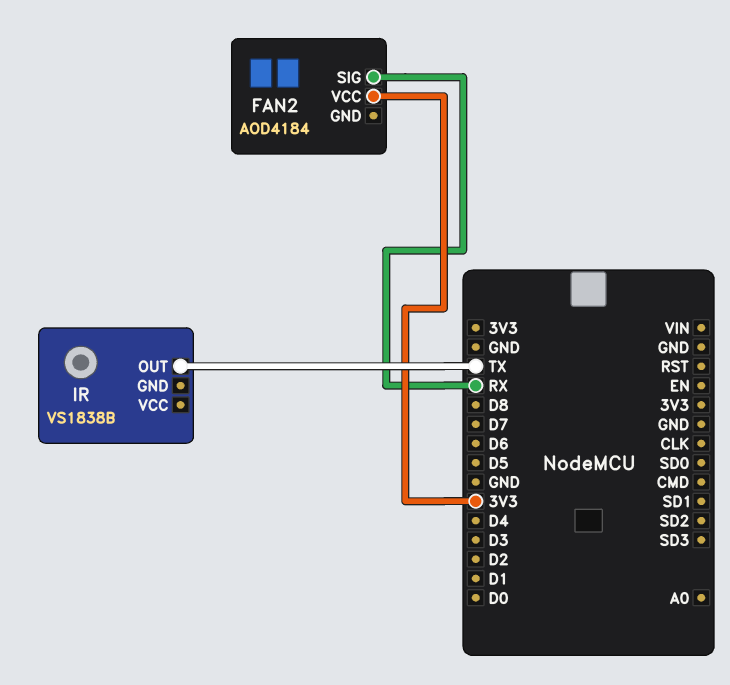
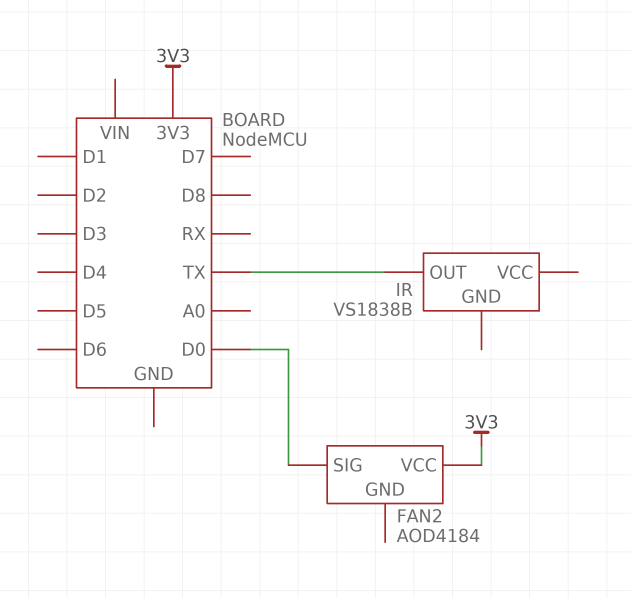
FAN2 pin SIG: RX -> D0

